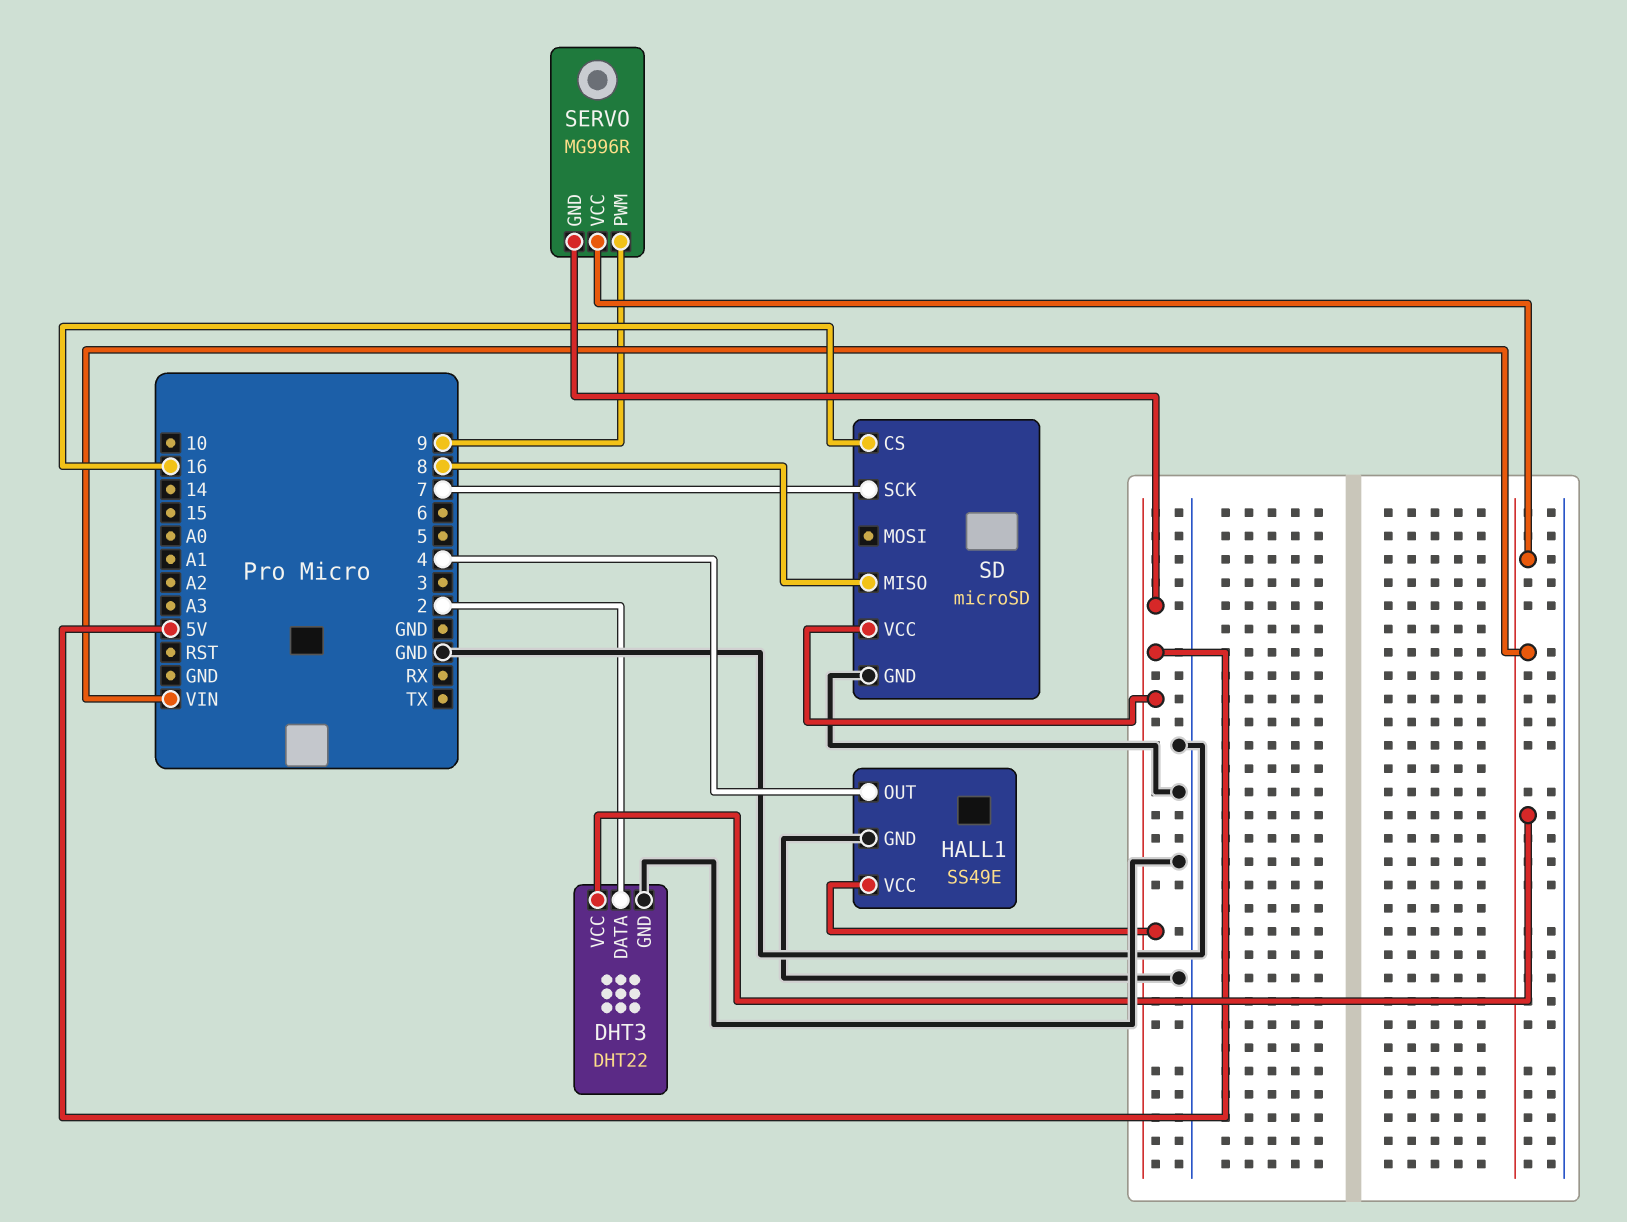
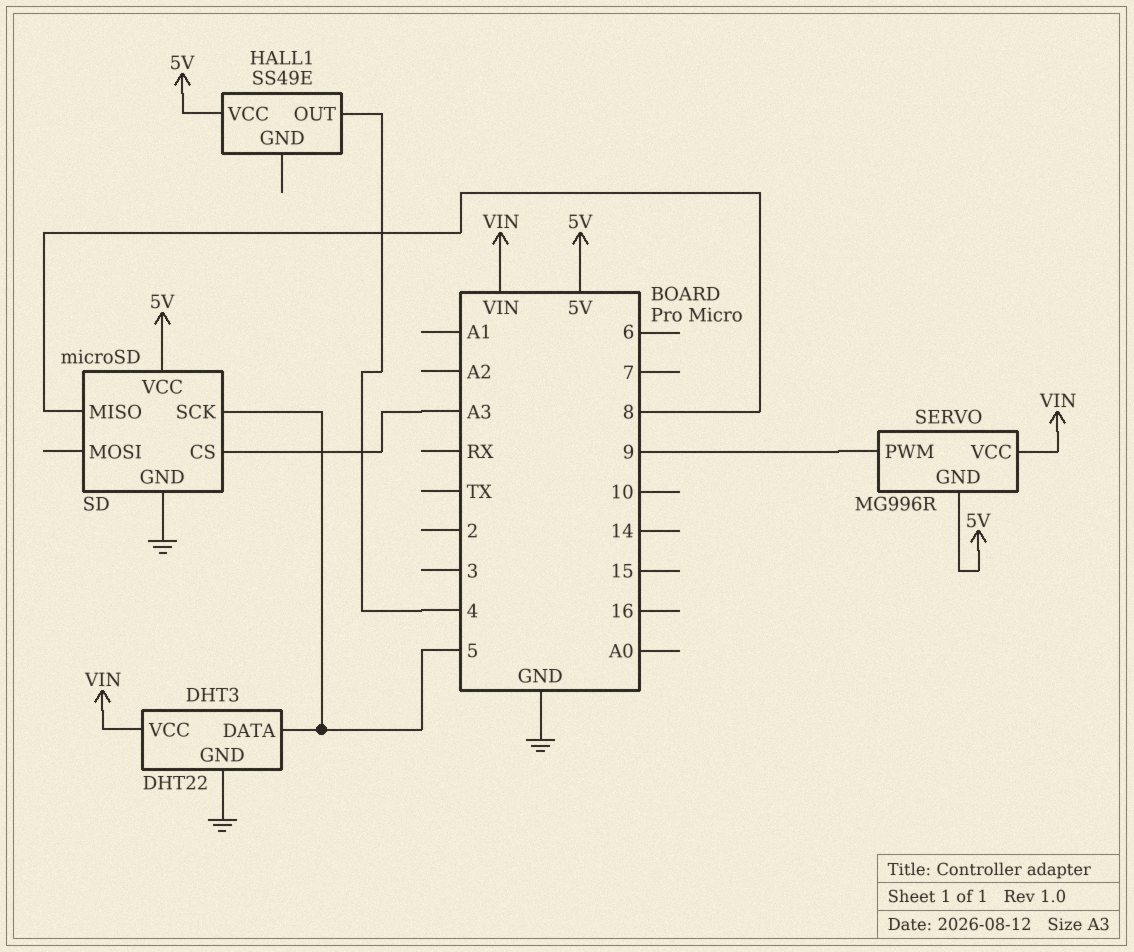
DHT3 pin DATA: 2 -> 5
HALL1 pin GND: GND -> none
SD pin CS: 16 -> A3
SD pin SCK: 7 -> 5

